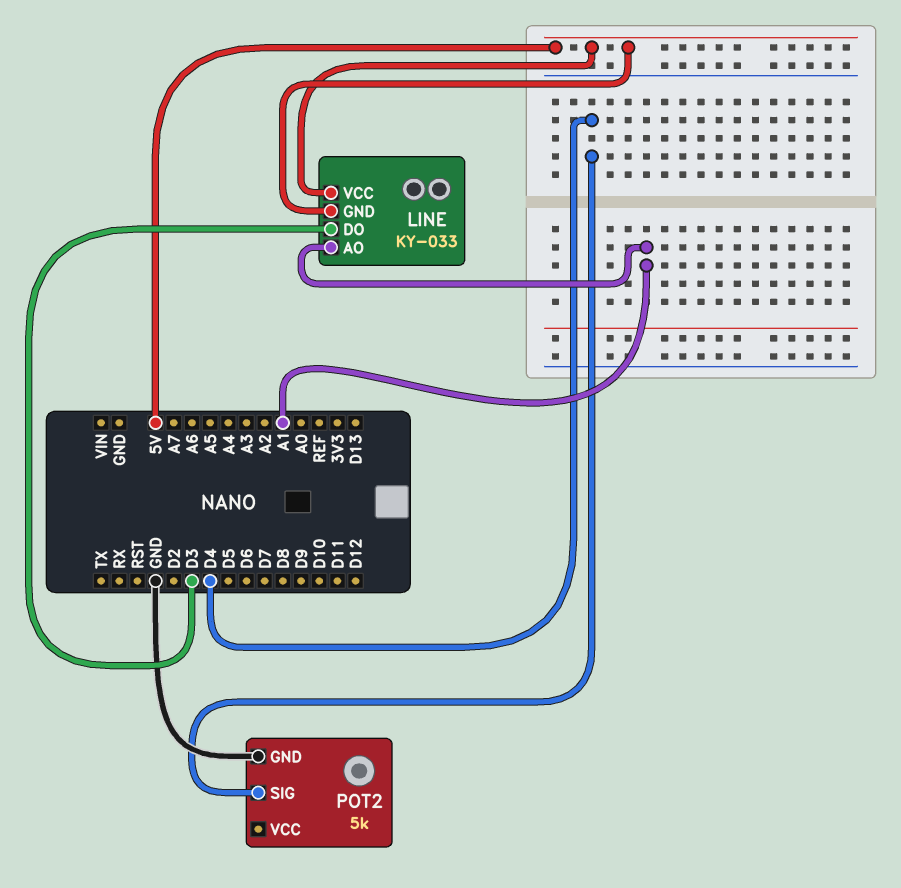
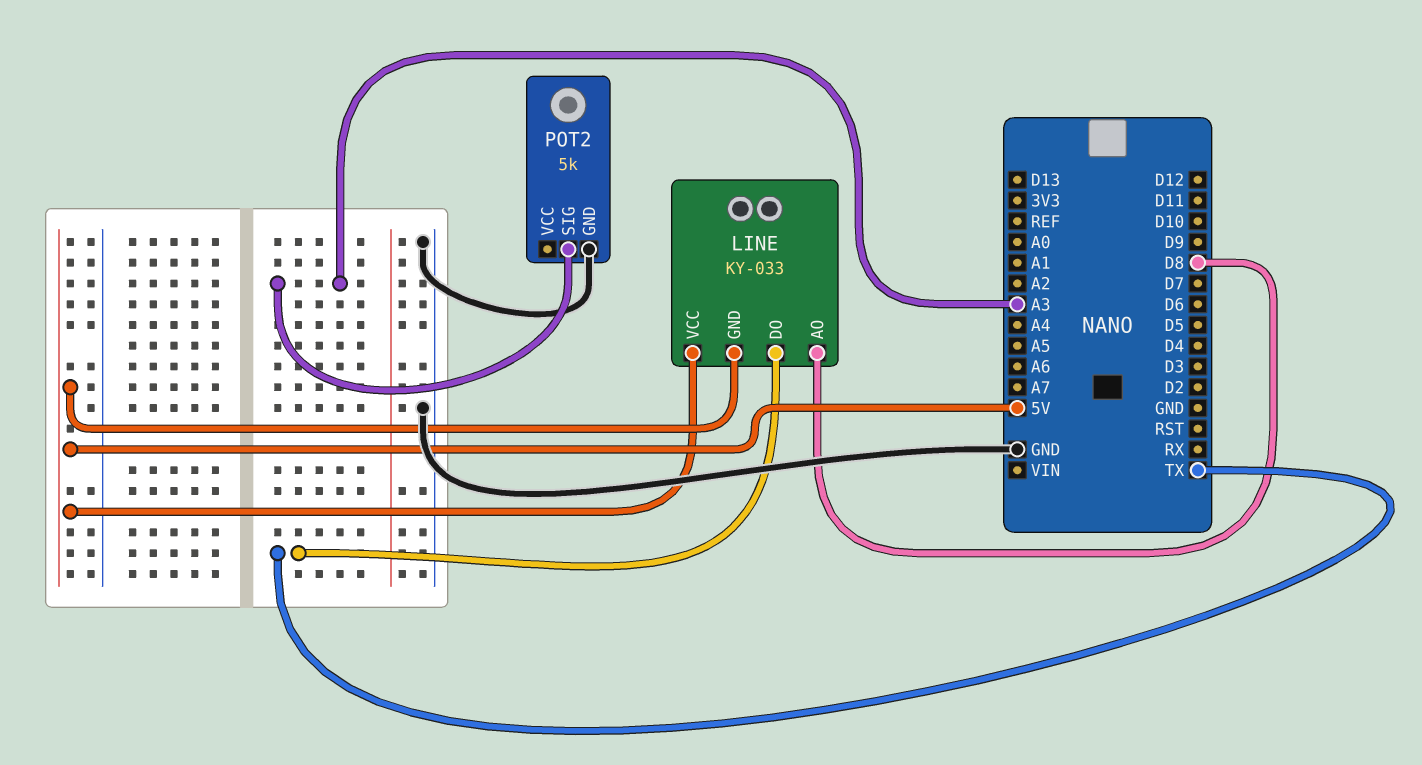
LINE pin AO: A1 -> D8
LINE pin DO: D3 -> TX
POT2 pin SIG: D4 -> A3

